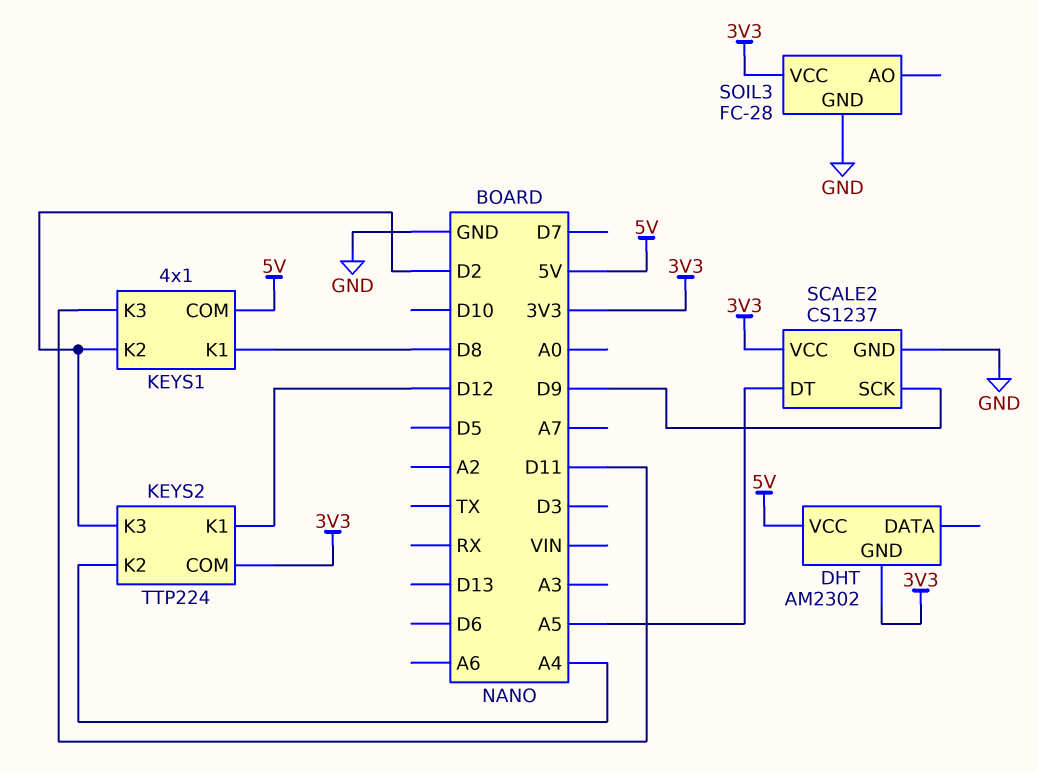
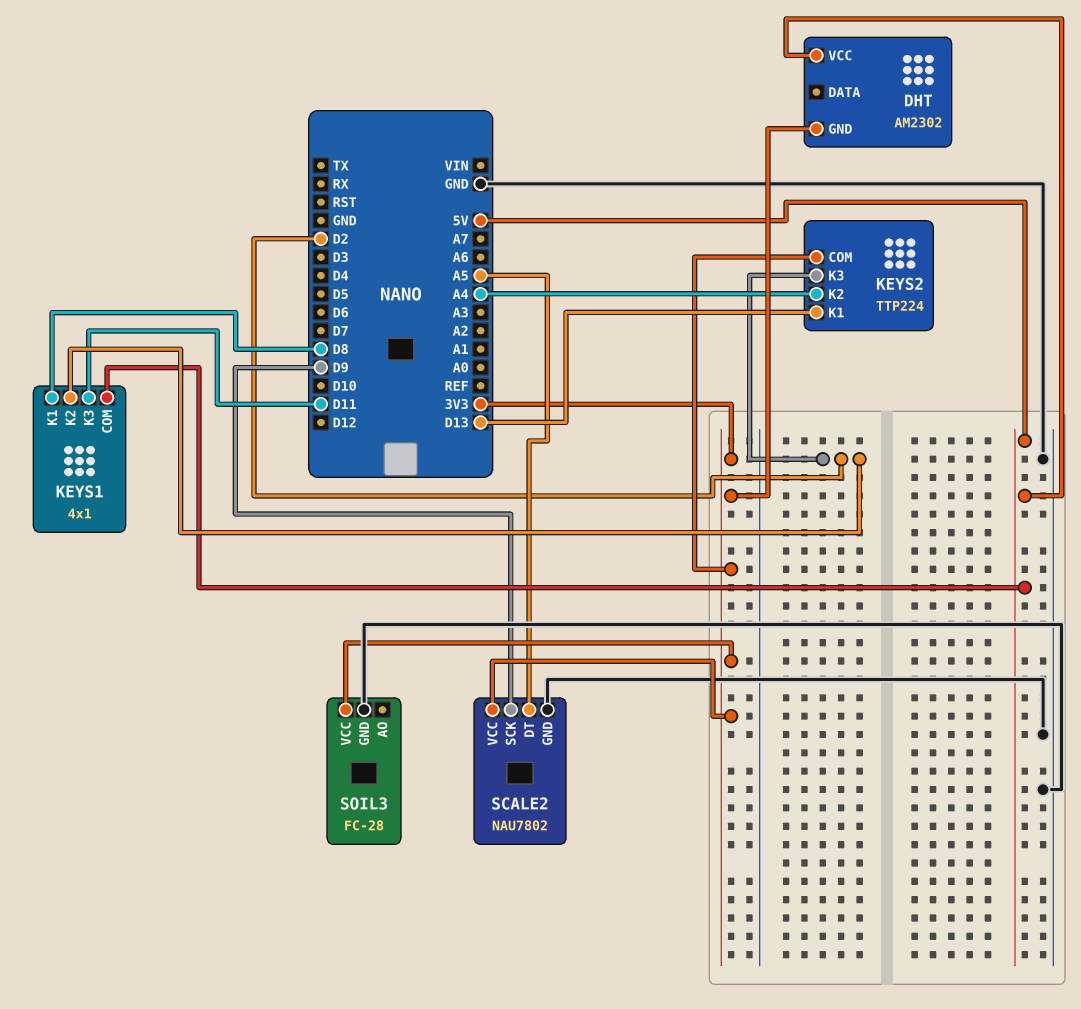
KEYS2 pin K1: D12 -> D13
SCALE2: CS1237 -> NAU7802

